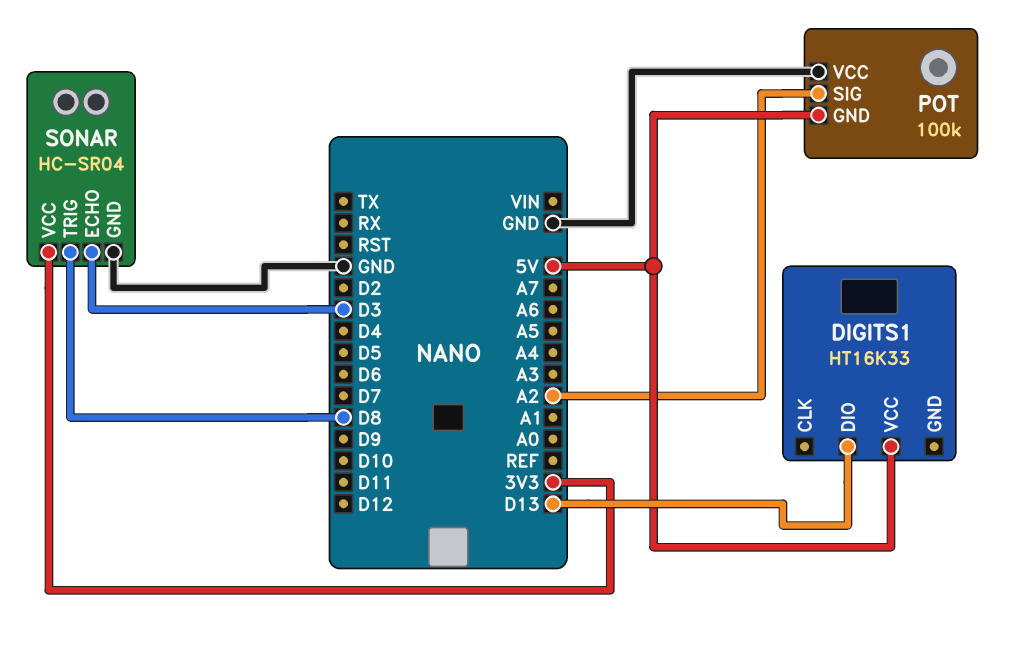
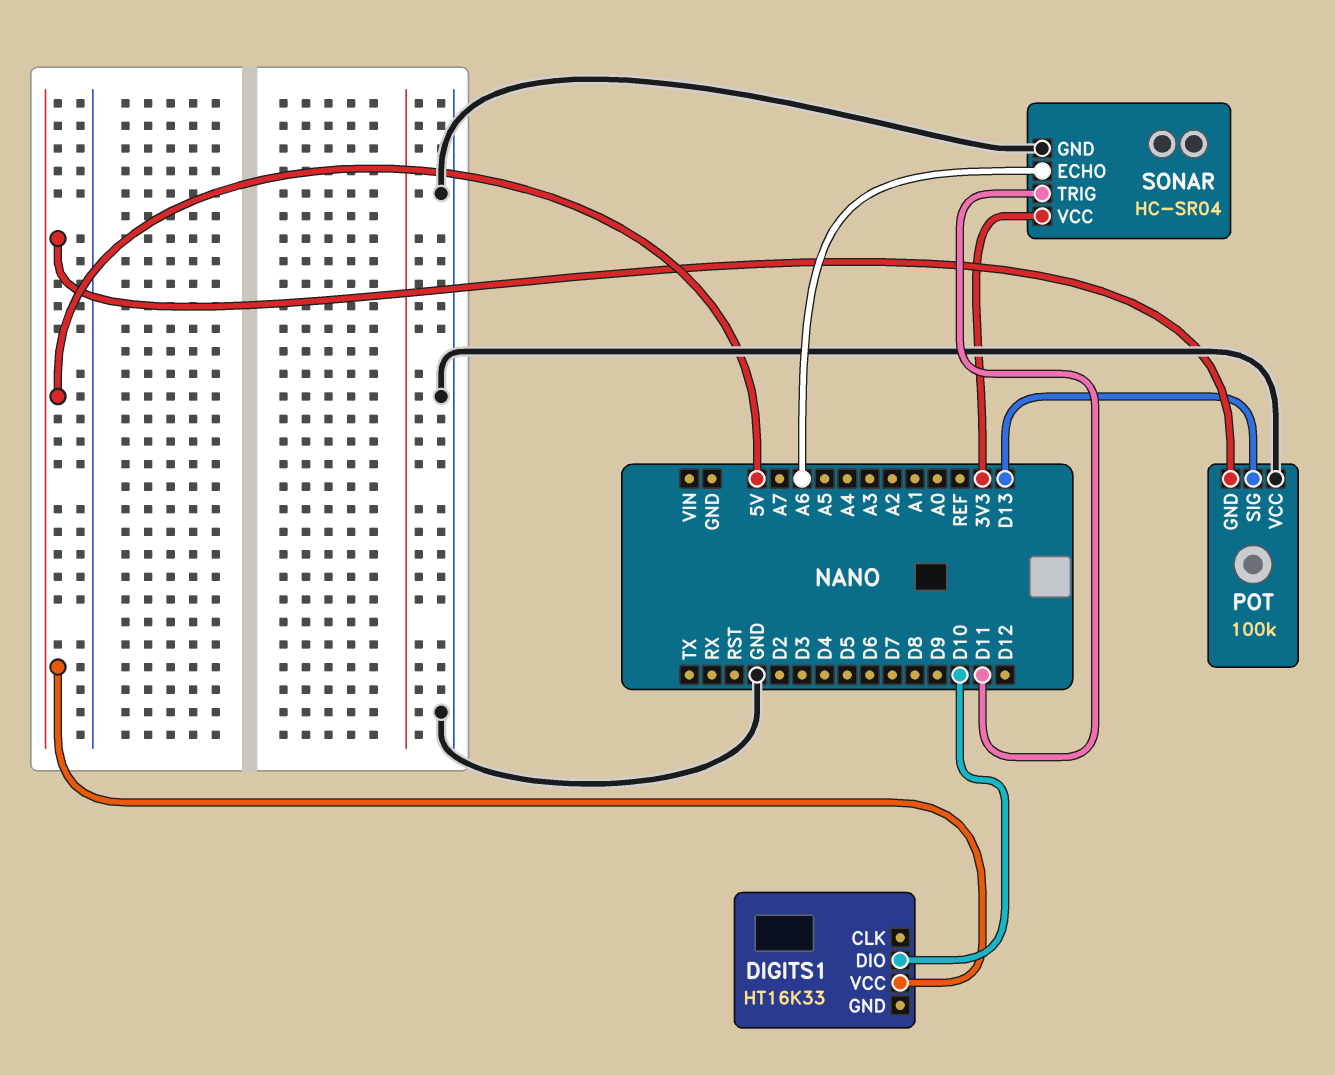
DIGITS1 pin DIO: D13 -> D10
POT pin SIG: A2 -> D13
SONAR pin ECHO: D3 -> A6
SONAR pin TRIG: D8 -> D11

